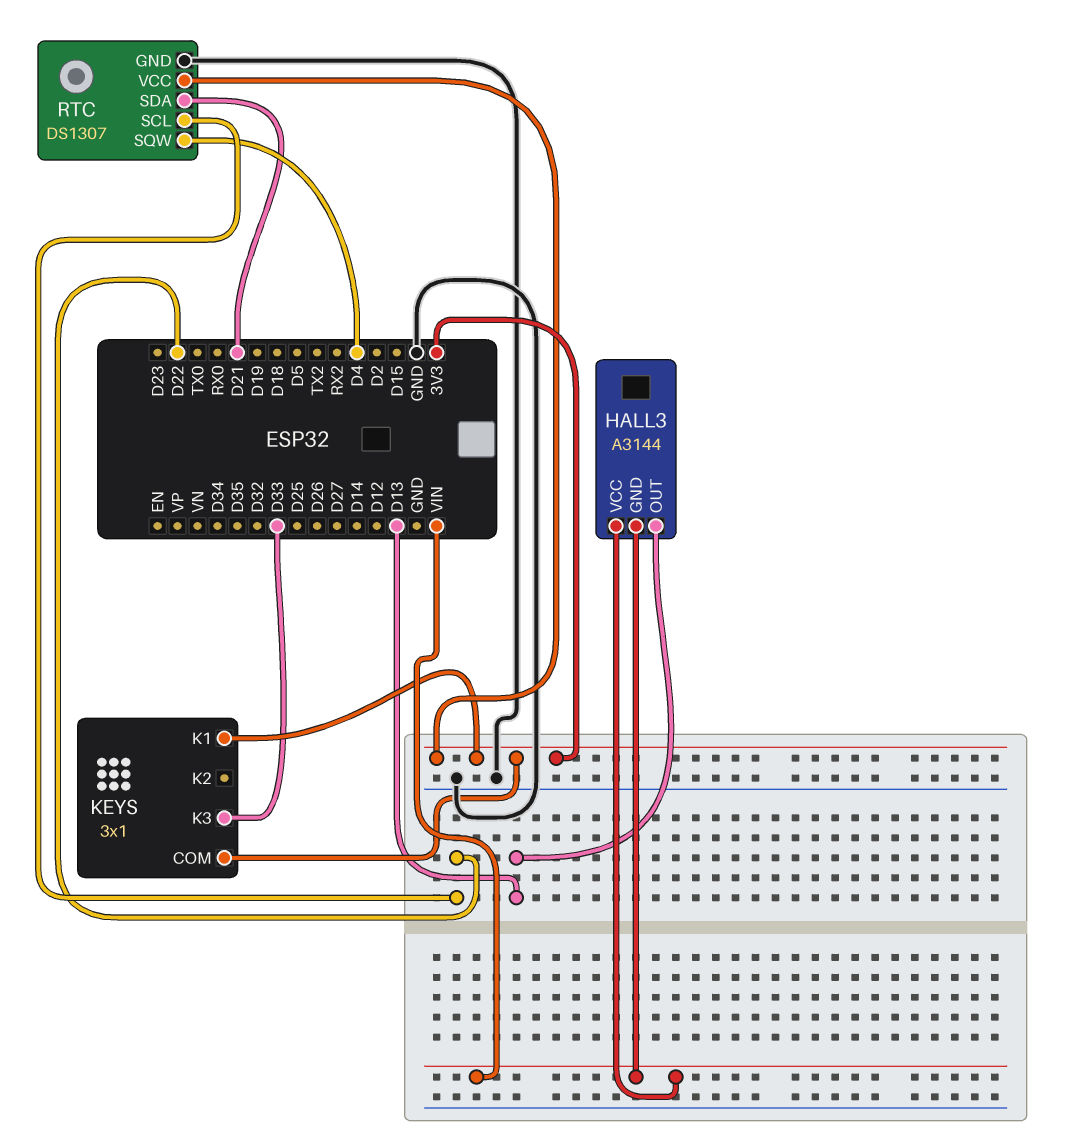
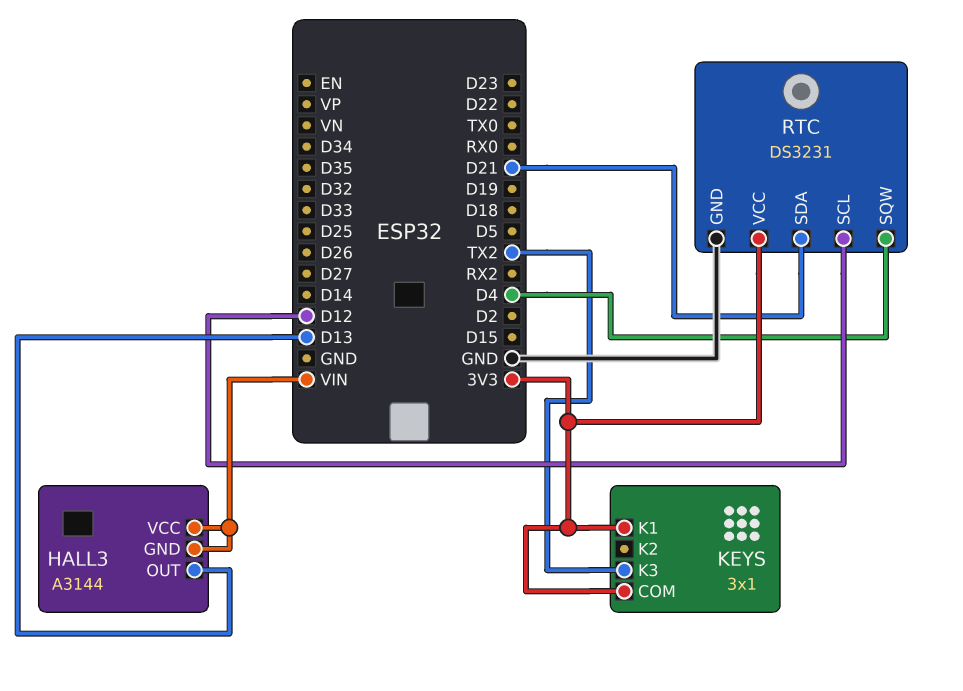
KEYS pin K3: D33 -> TX2
RTC: DS1307 -> DS3231
RTC pin SCL: D22 -> D12

